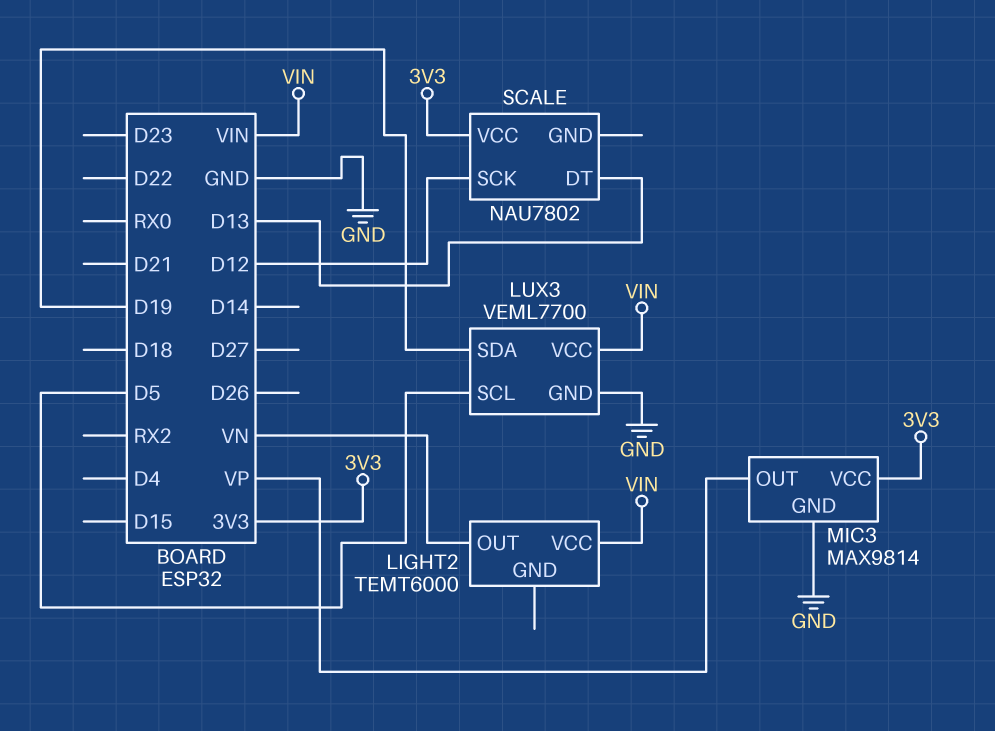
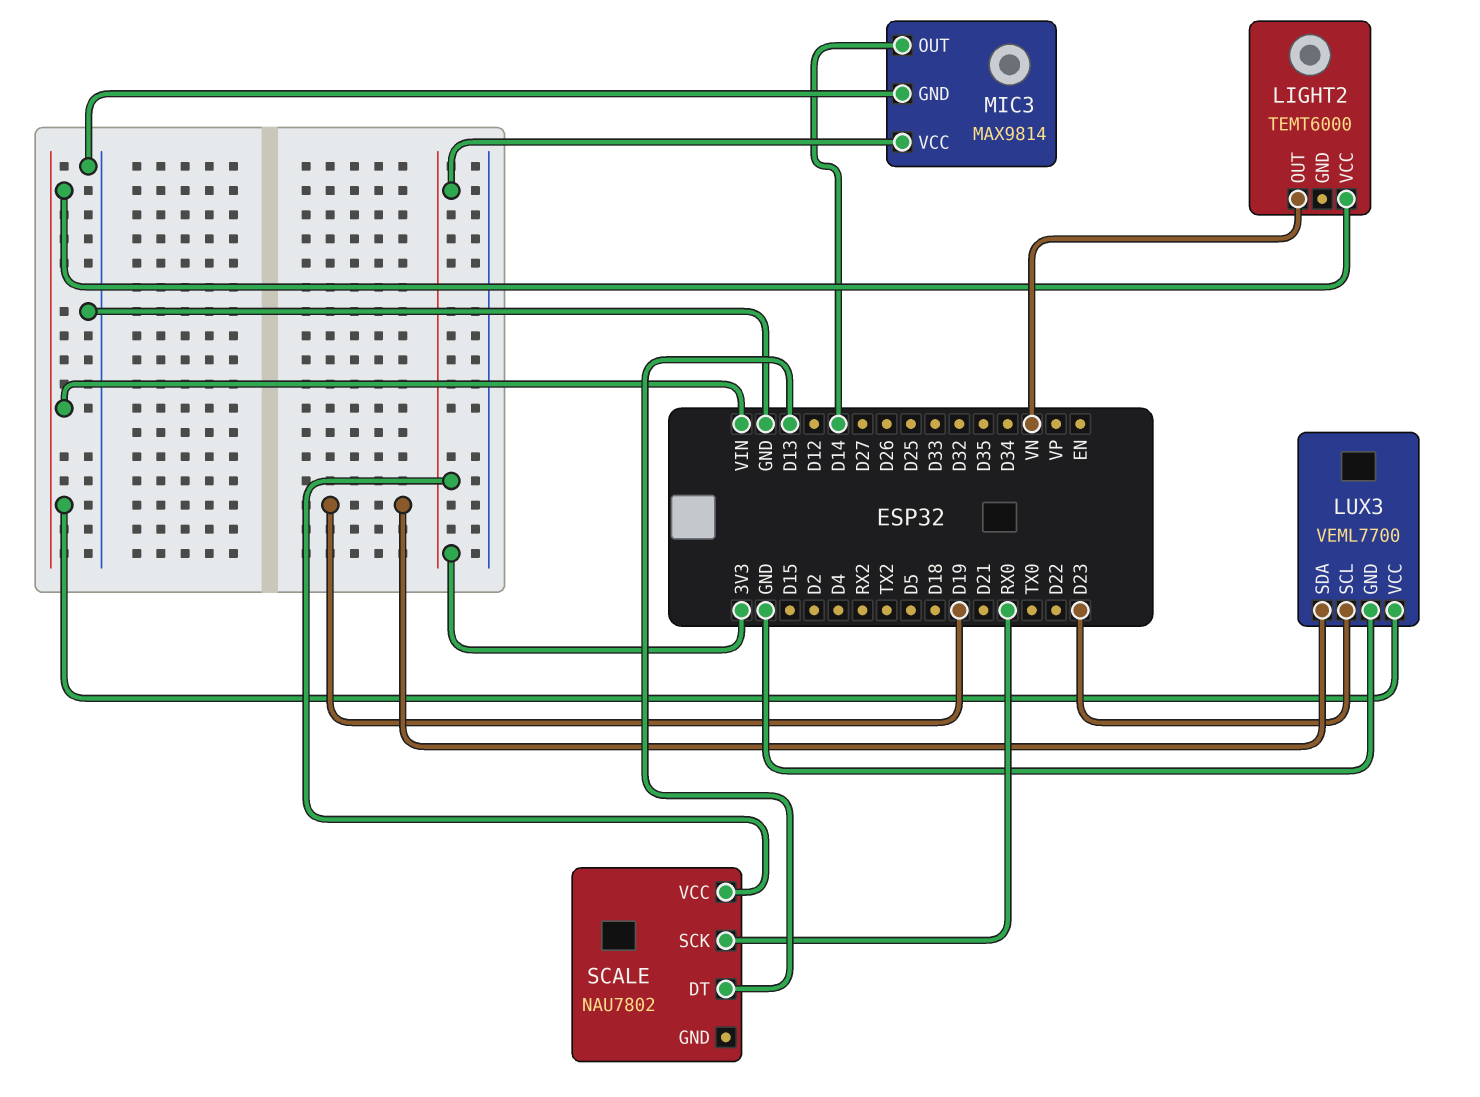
LUX3 pin SCL: D5 -> D23
MIC3 pin OUT: VP -> D14
SCALE pin SCK: D12 -> RX0

